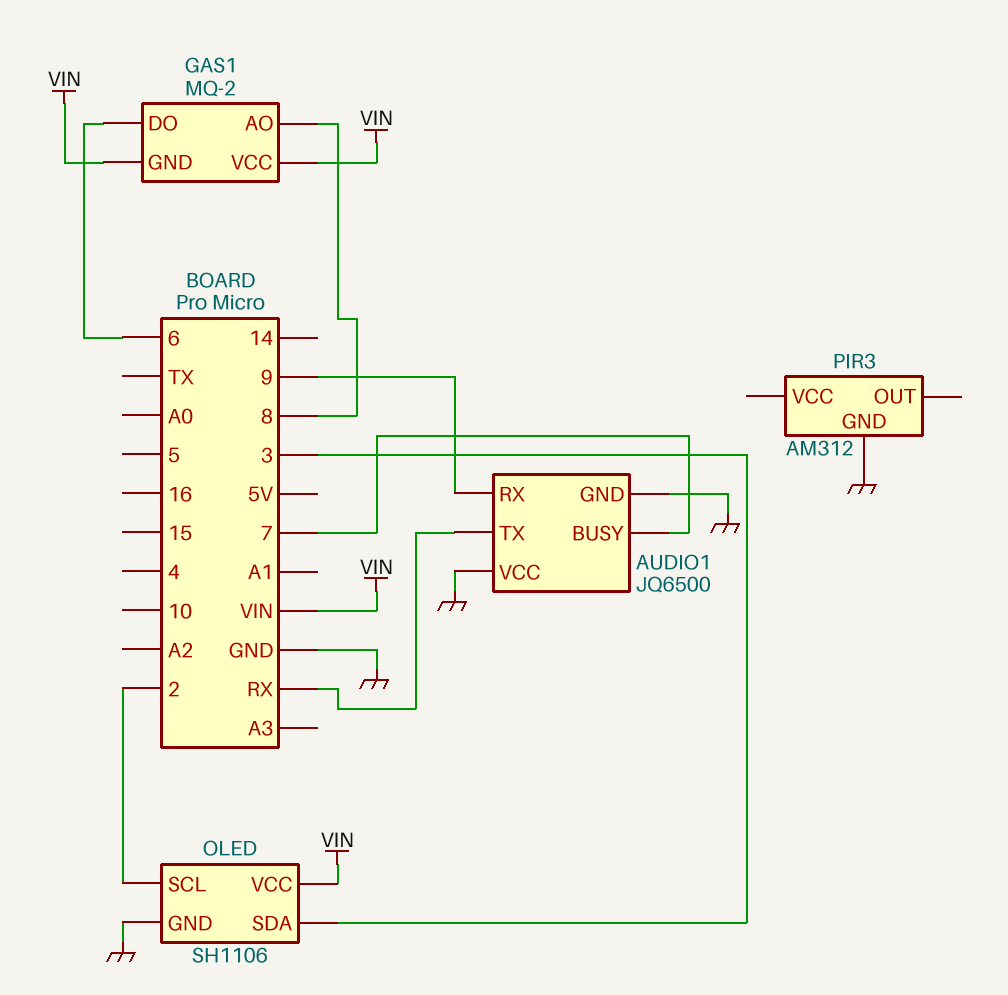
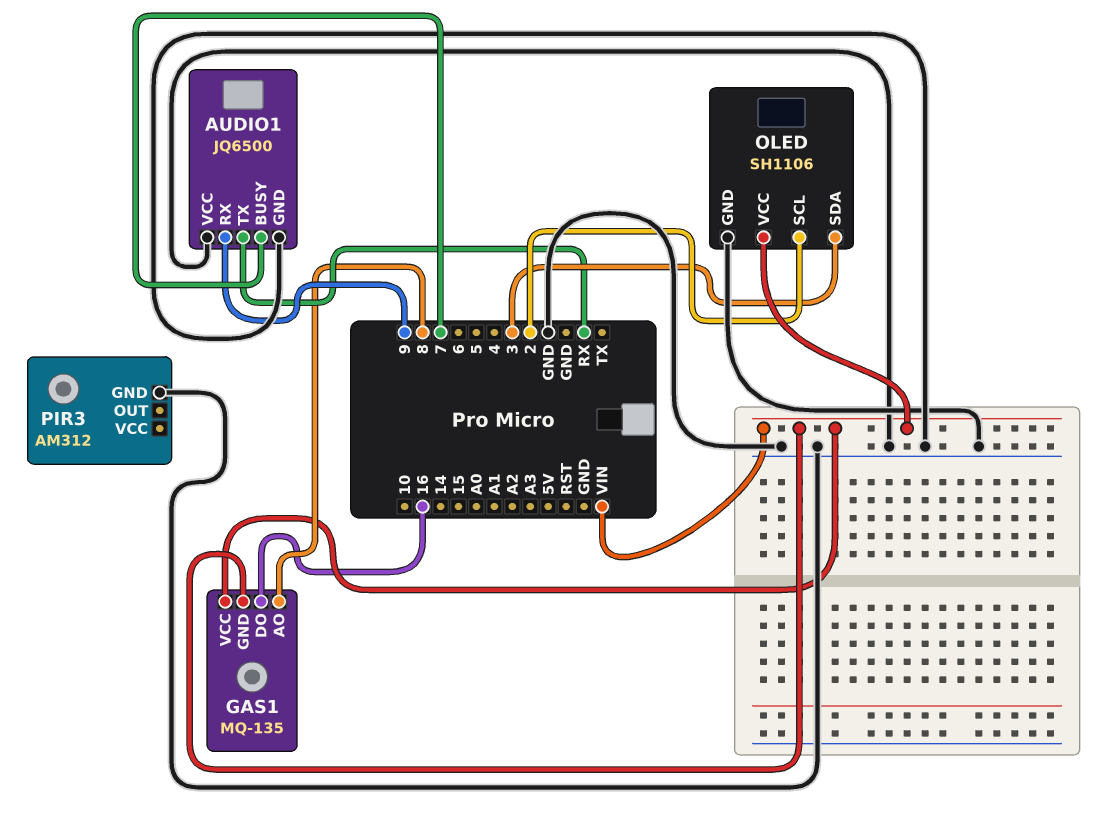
GAS1: MQ-2 -> MQ-135
GAS1 pin DO: 6 -> 16

